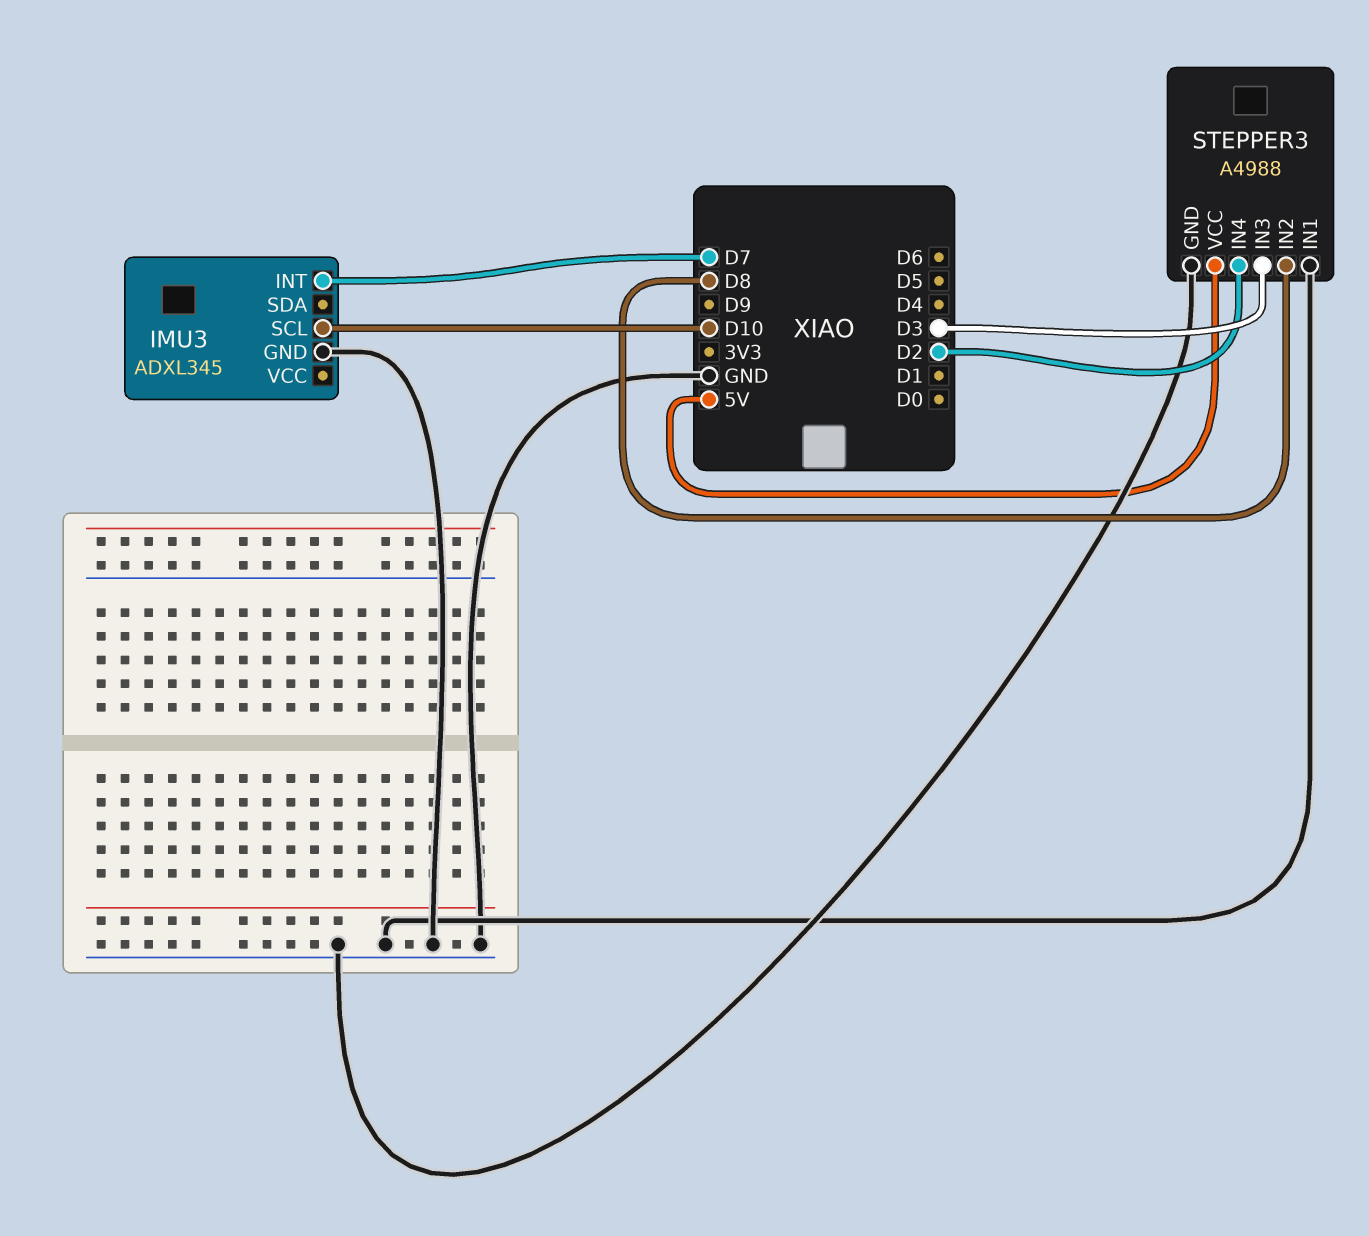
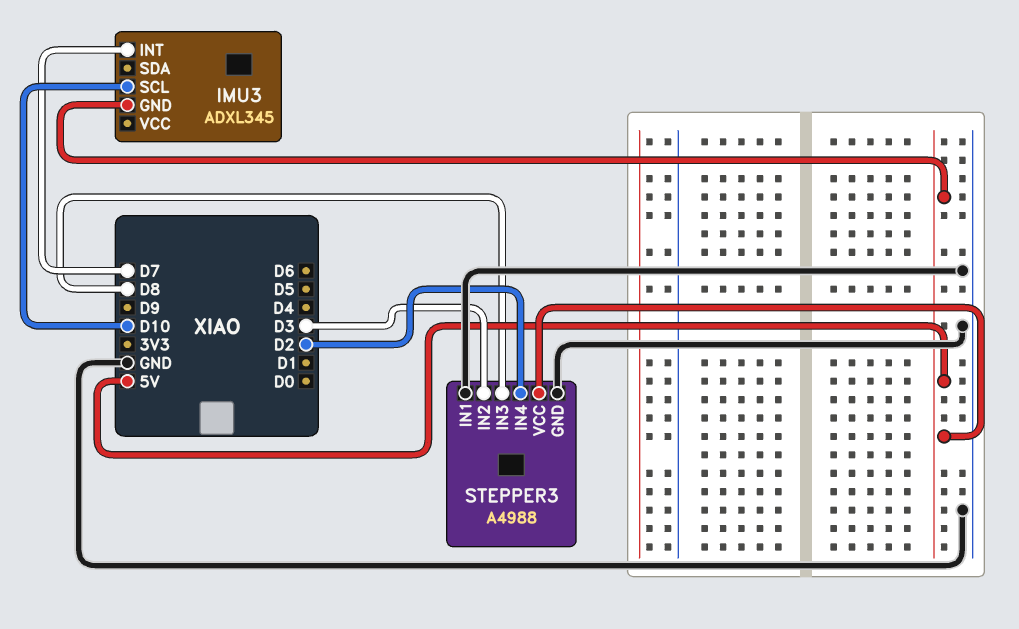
IMU3 pin GND: GND -> 5V
STEPPER3 pin IN2: D8 -> D3
STEPPER3 pin IN3: D3 -> D8

